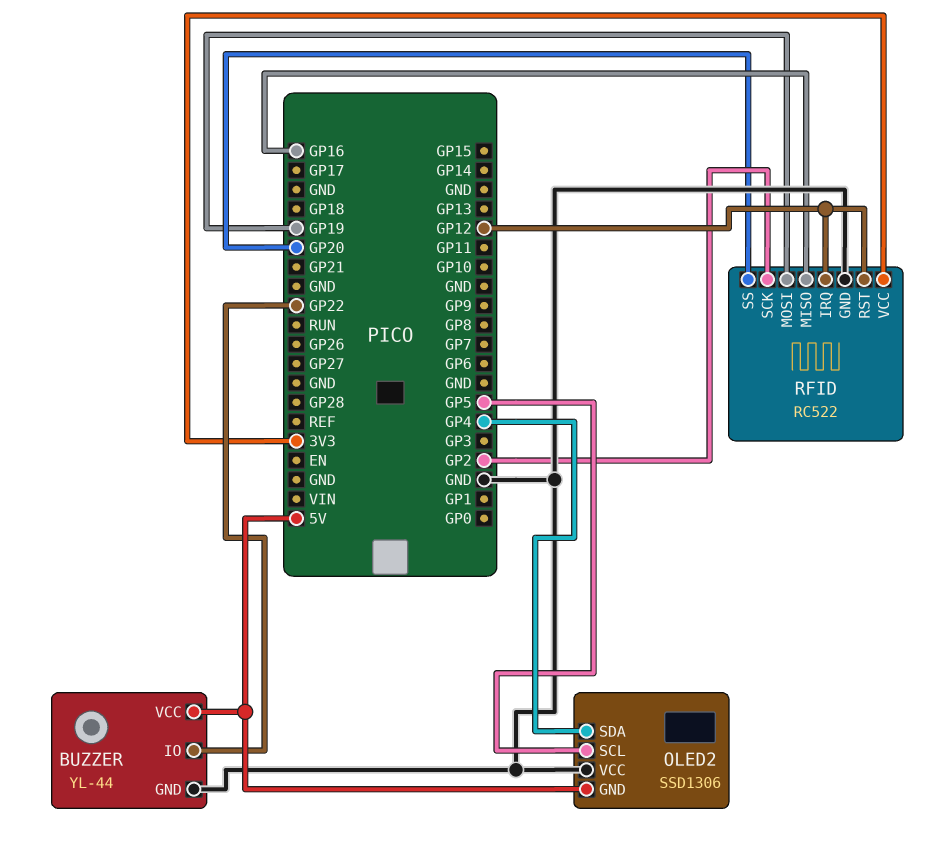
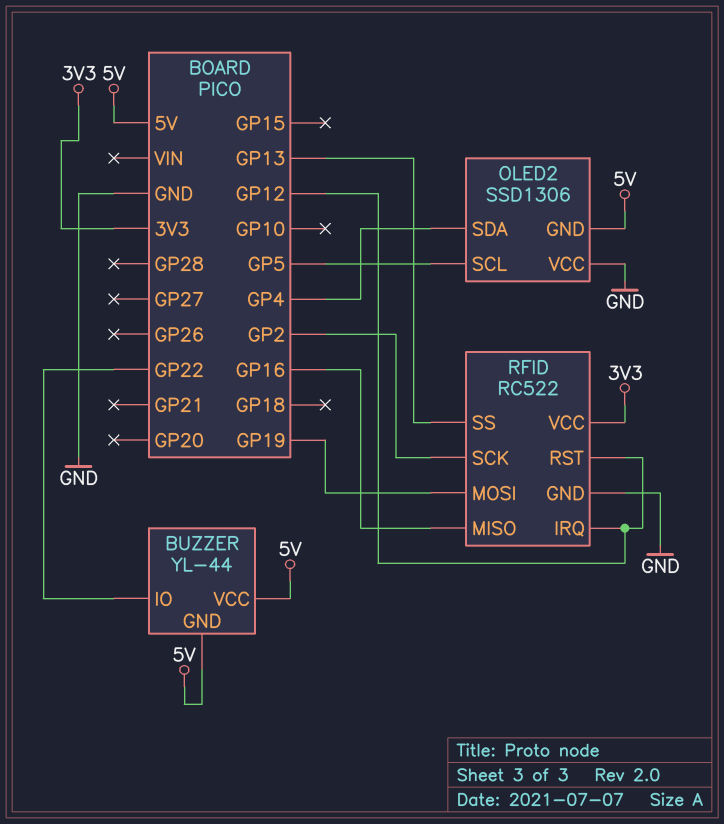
BUZZER pin GND: GND -> 5V
RFID pin SS: GP20 -> GP13

